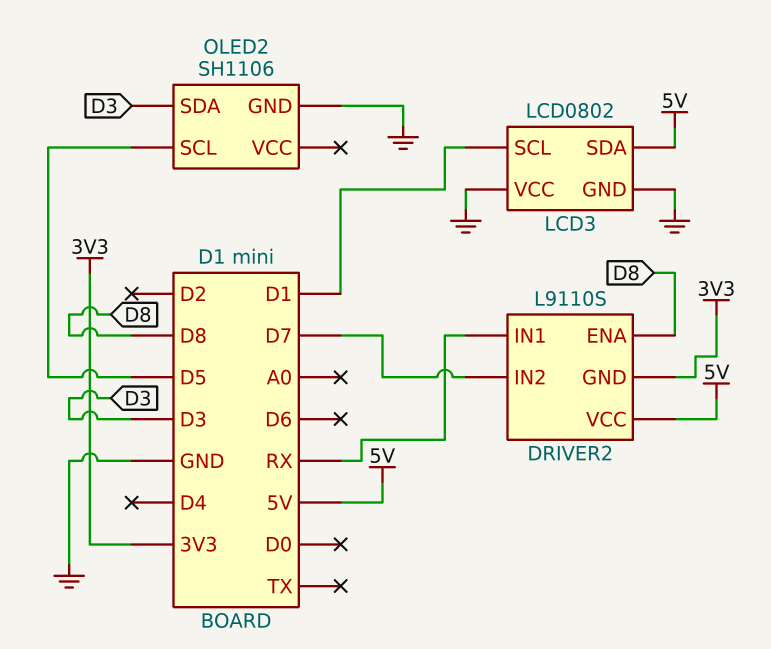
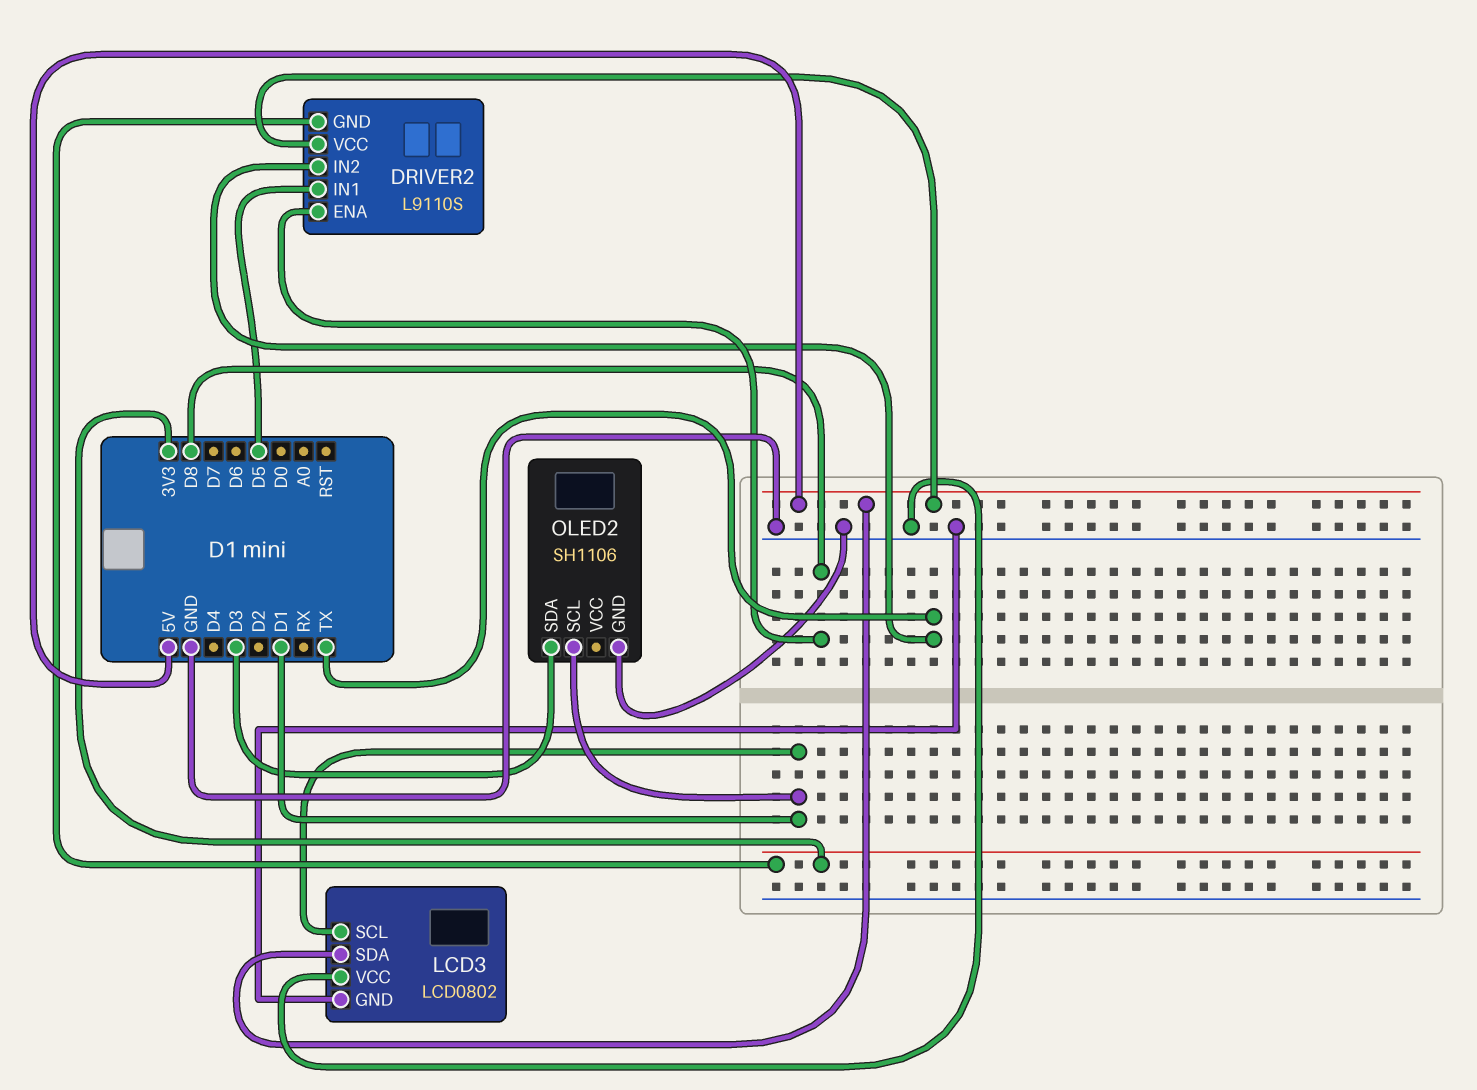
DRIVER2 pin IN1: RX -> D5
DRIVER2 pin IN2: D7 -> TX
OLED2 pin SCL: D5 -> D1

